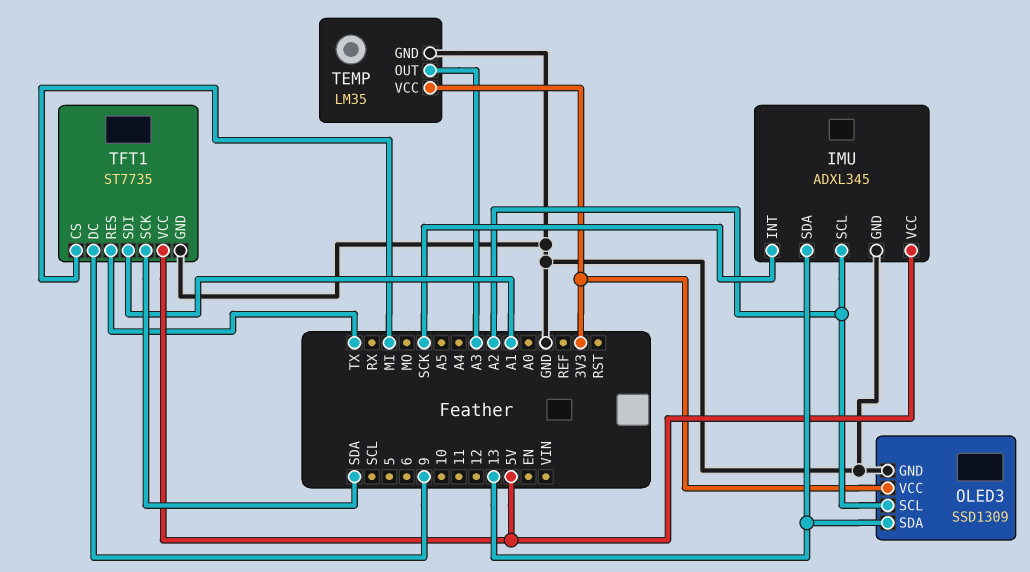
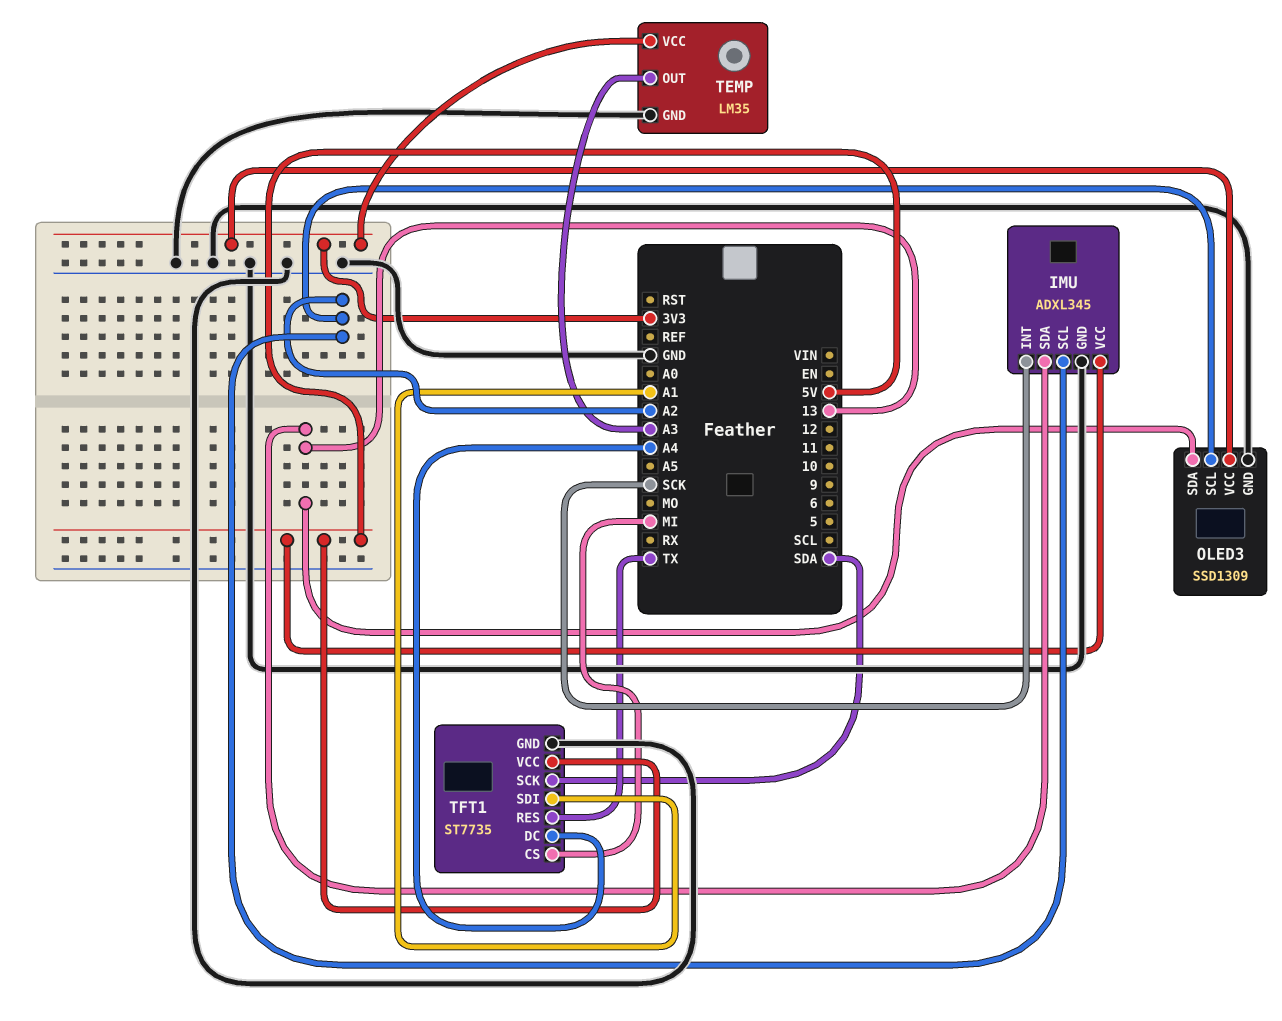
TFT1 pin DC: 9 -> A4

